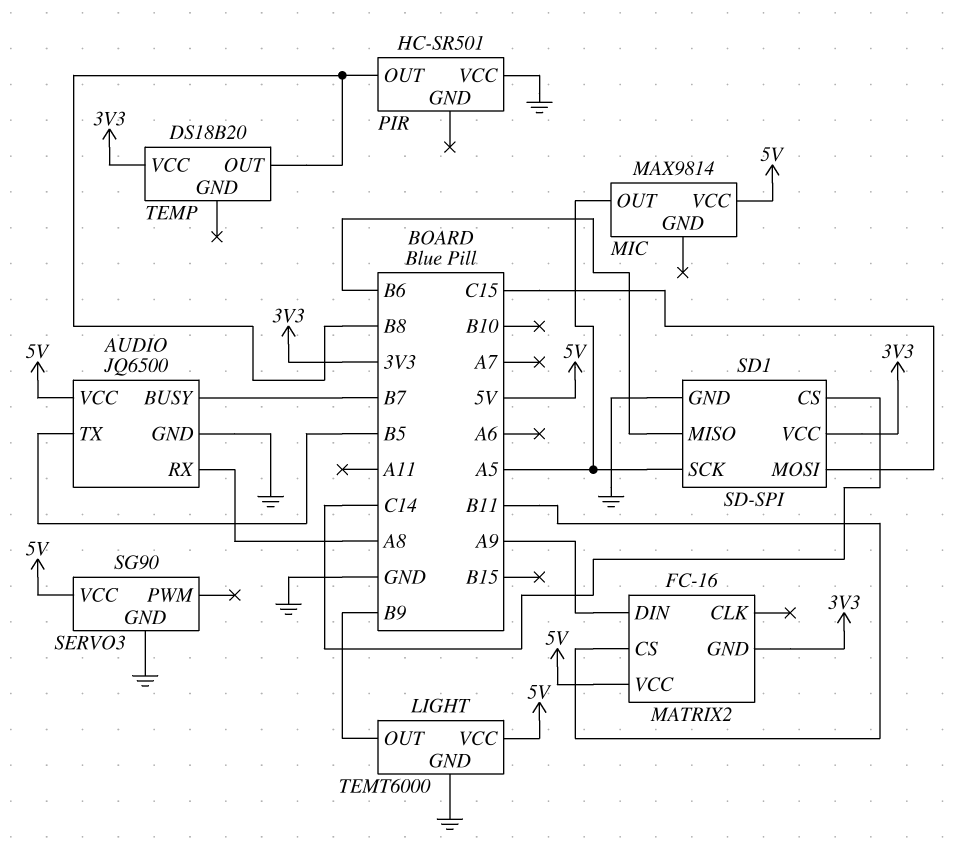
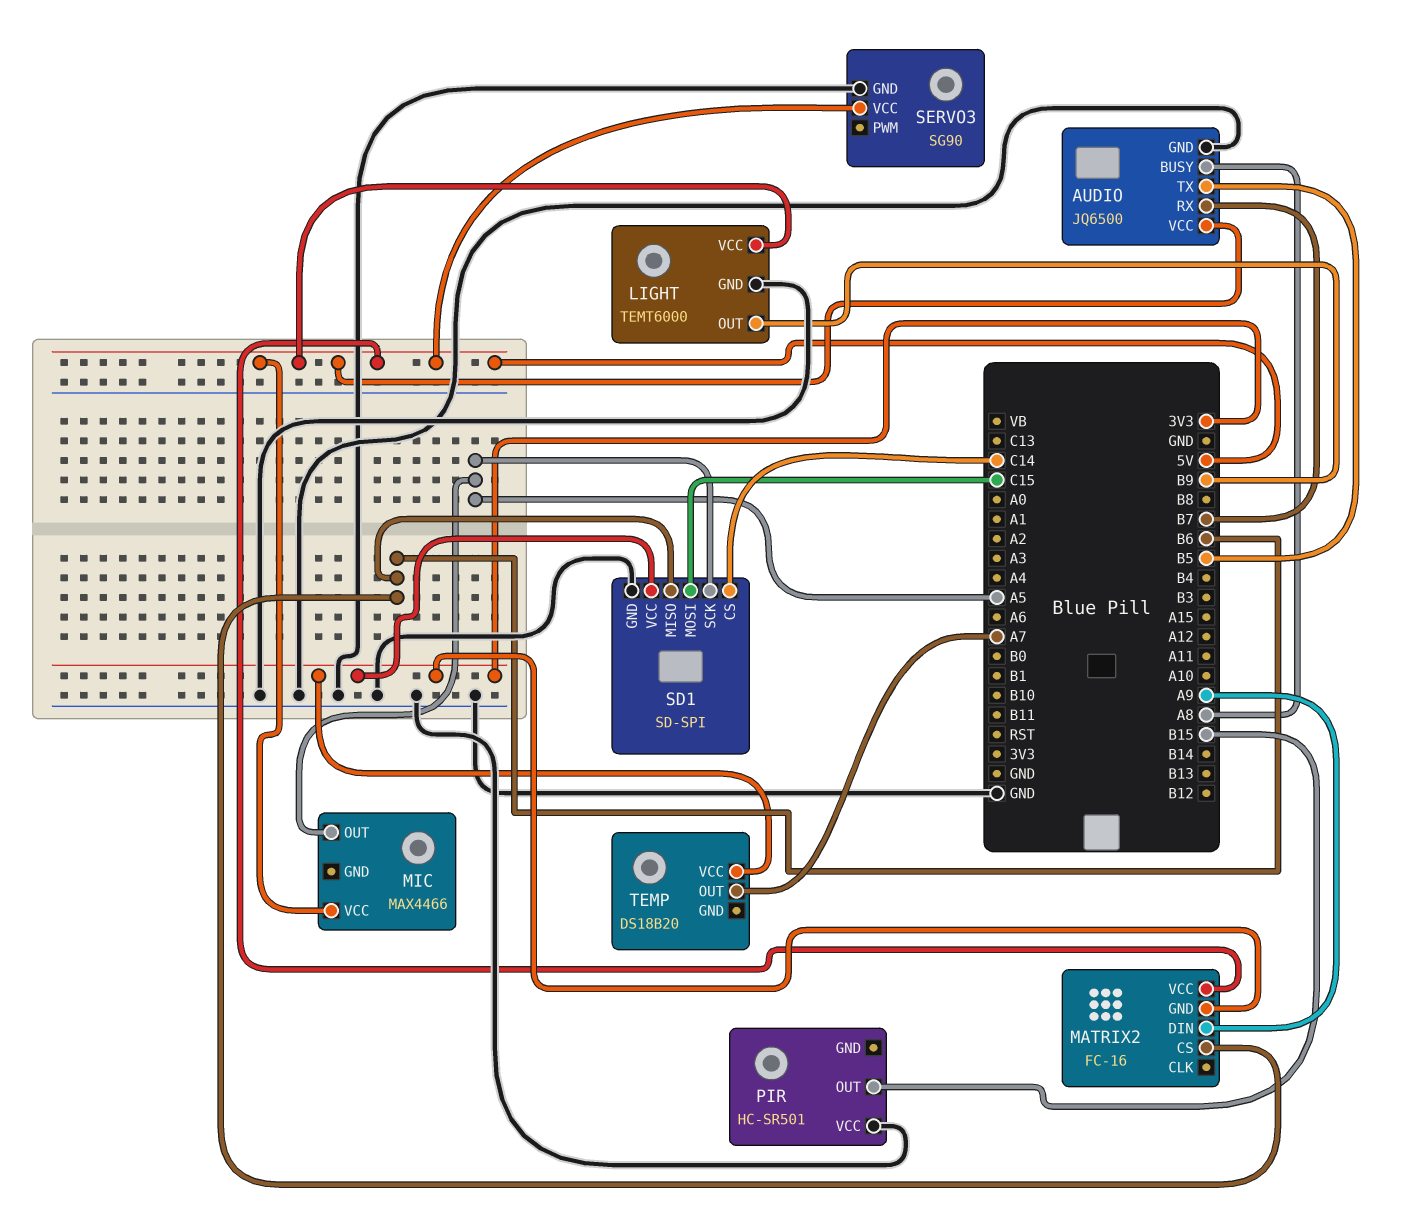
AUDIO pin BUSY: B7 -> A8
AUDIO pin RX: A8 -> B7
MATRIX2 pin CS: B11 -> B6
MIC: MAX9814 -> MAX4466
PIR pin OUT: B8 -> B15
TEMP pin OUT: B8 -> A7

